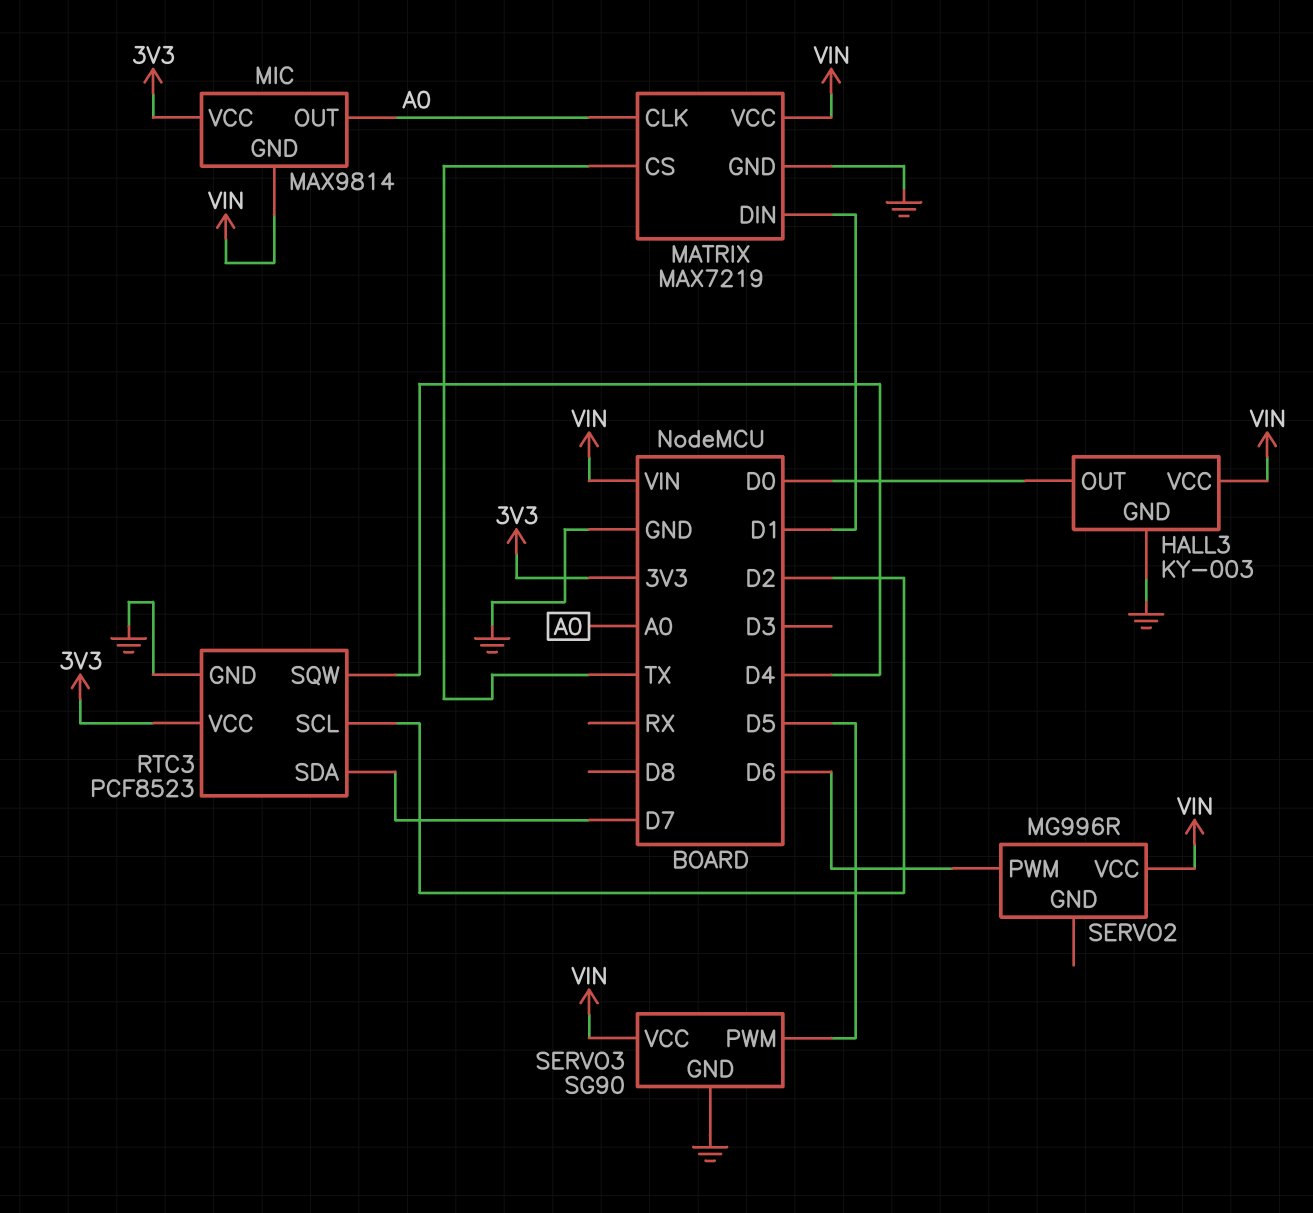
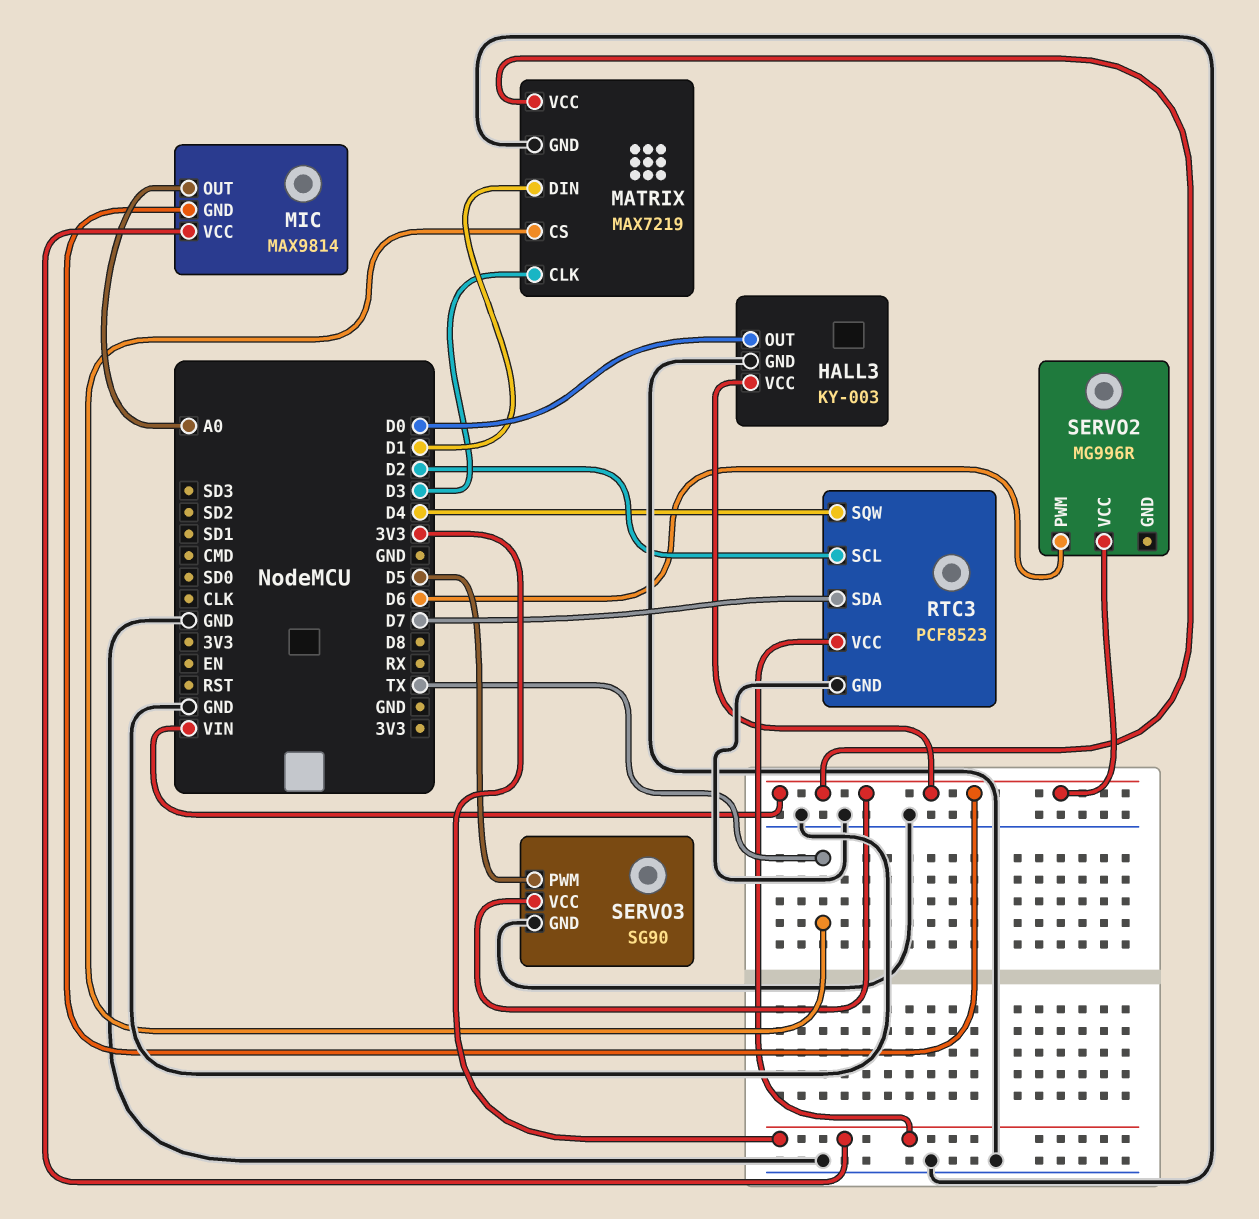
MATRIX pin CLK: A0 -> D3

